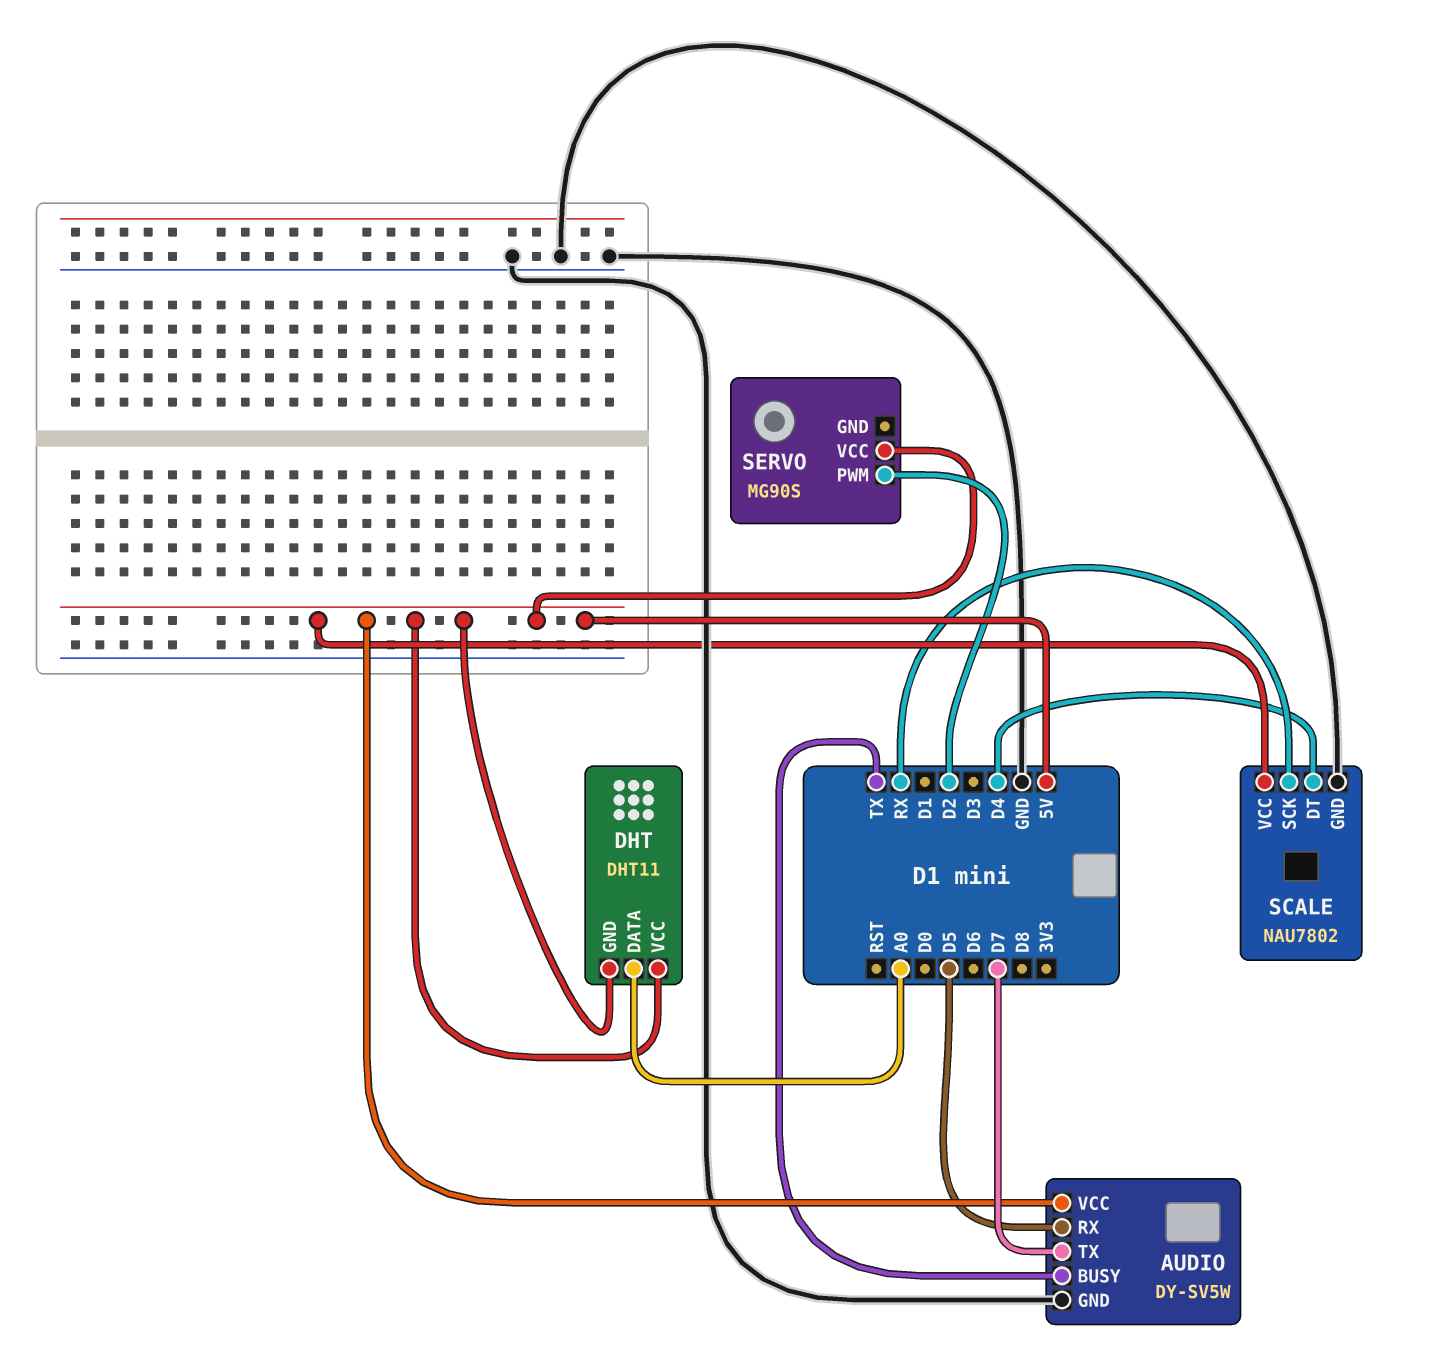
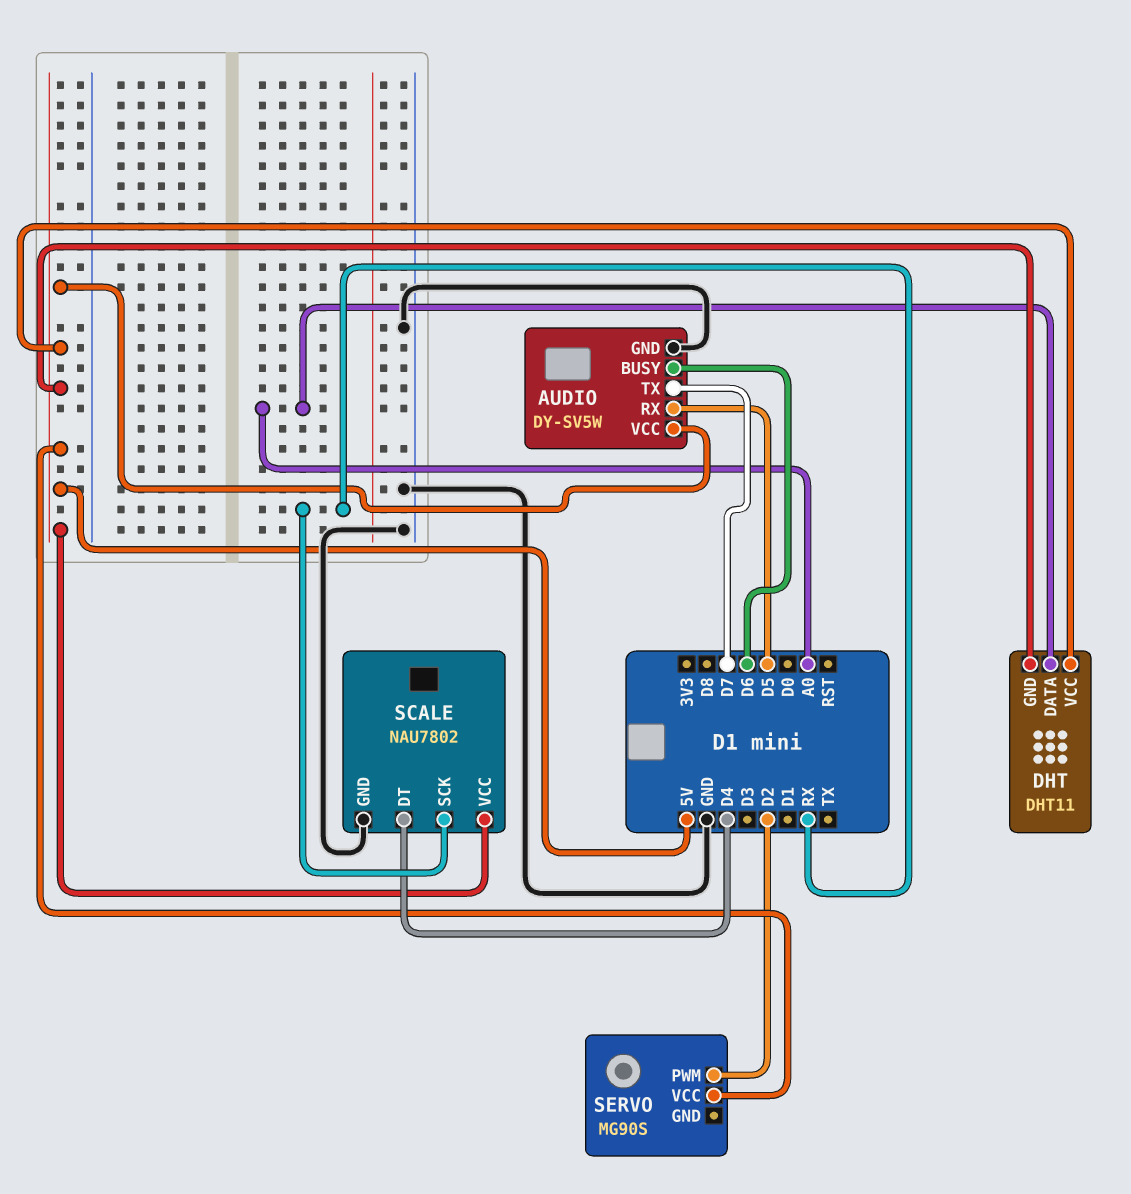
AUDIO pin BUSY: TX -> D6

